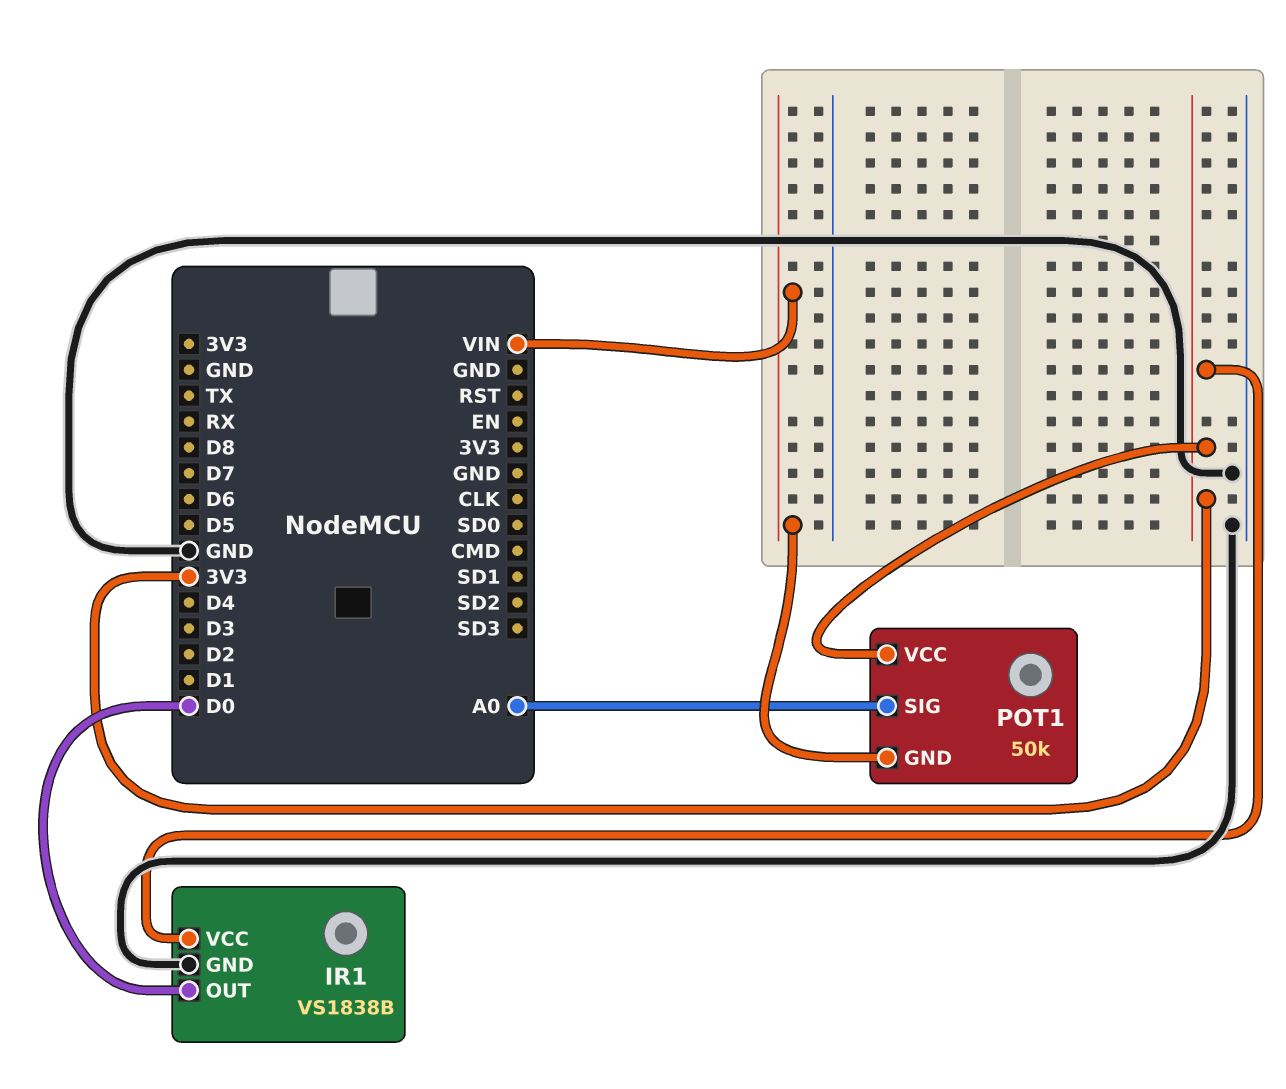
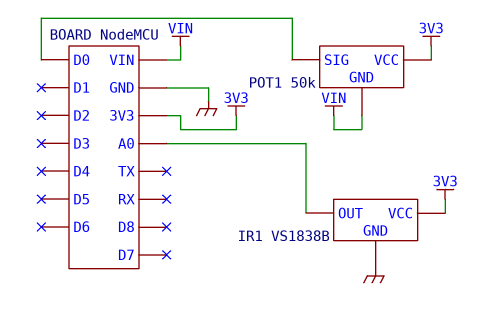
IR1 pin OUT: D0 -> A0
POT1 pin SIG: A0 -> D0

